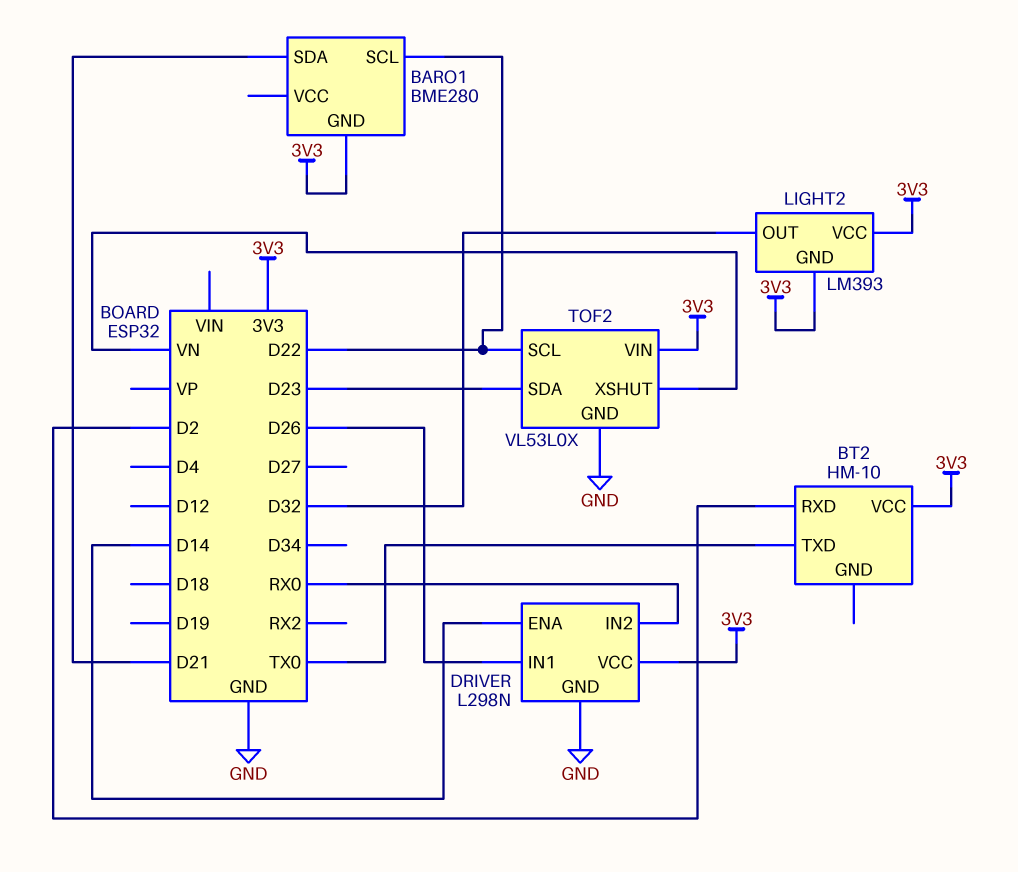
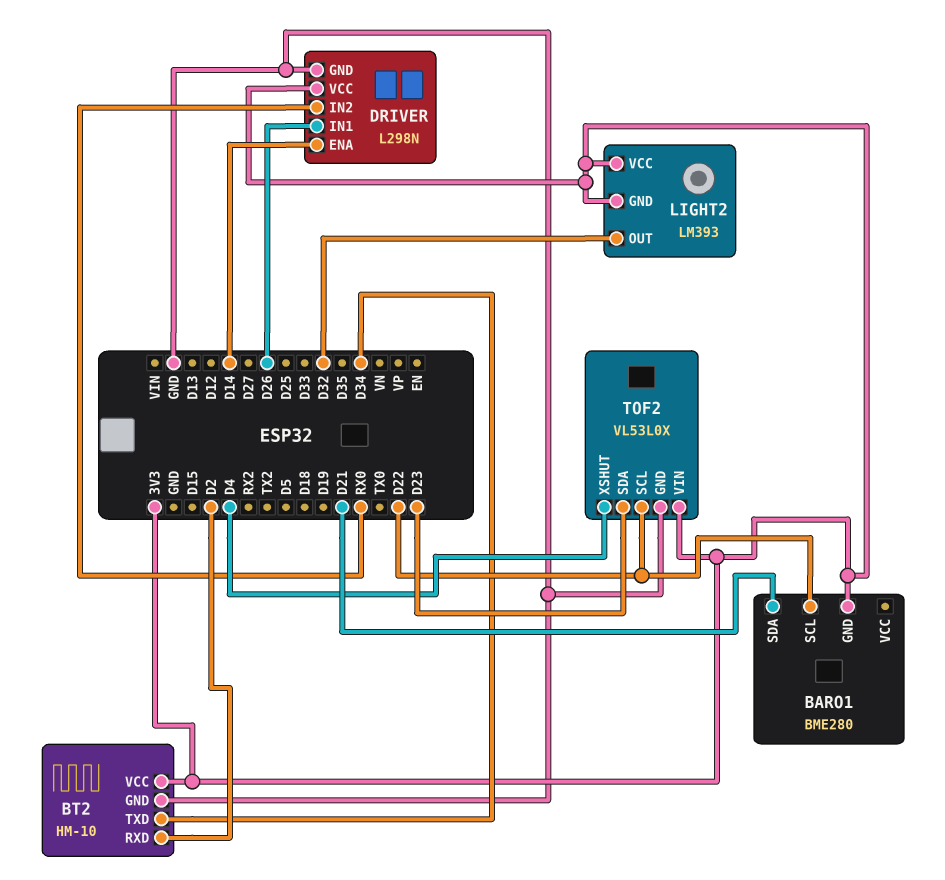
BT2 pin GND: none -> GND
BT2 pin TXD: TX0 -> D34
TOF2 pin XSHUT: VN -> D4

